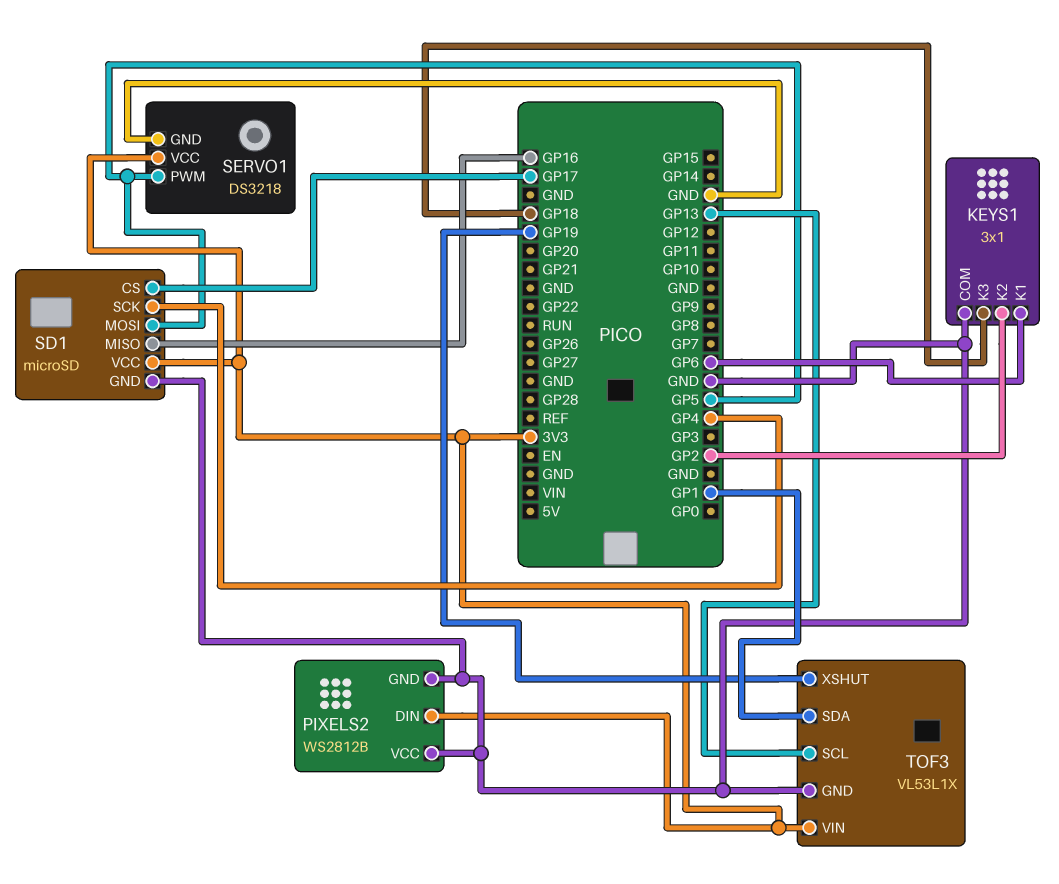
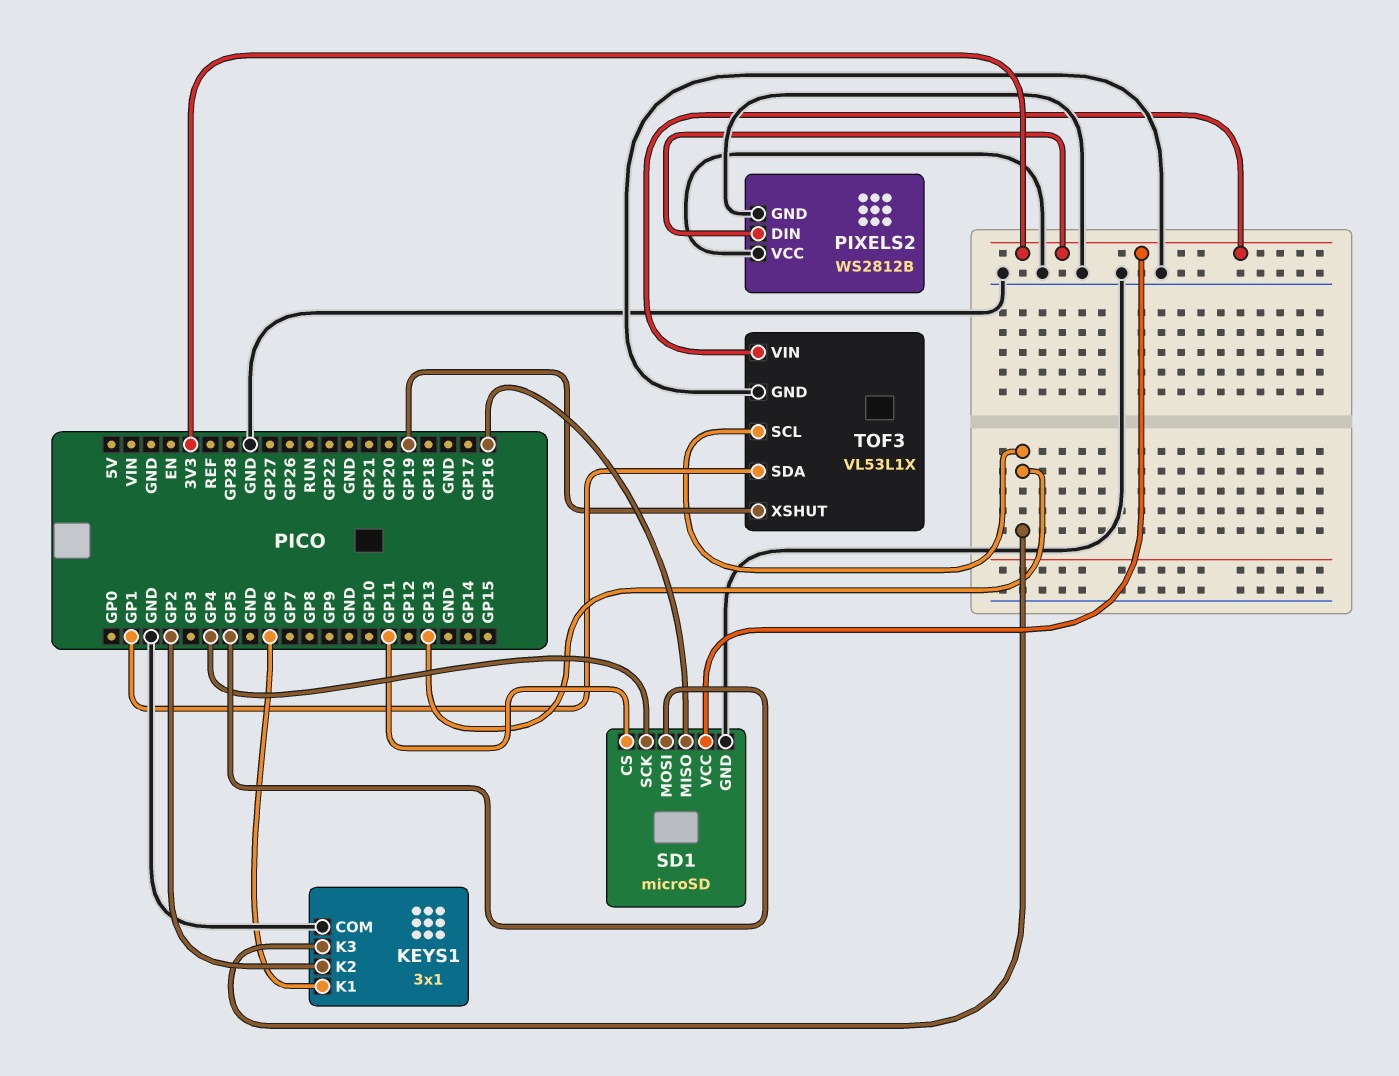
KEYS1 pin K3: GP18 -> GP13
SD1 pin CS: GP17 -> GP11
SERVO1: DS3218 -> none
SERVO1 pin GND: GND -> none
SERVO1 pin PWM: GP5 -> none
SERVO1 pin VCC: 3V3 -> none

